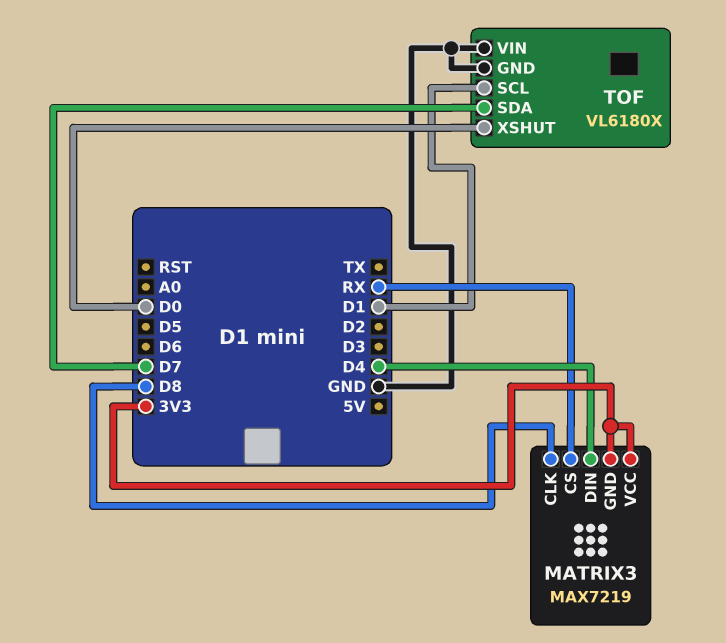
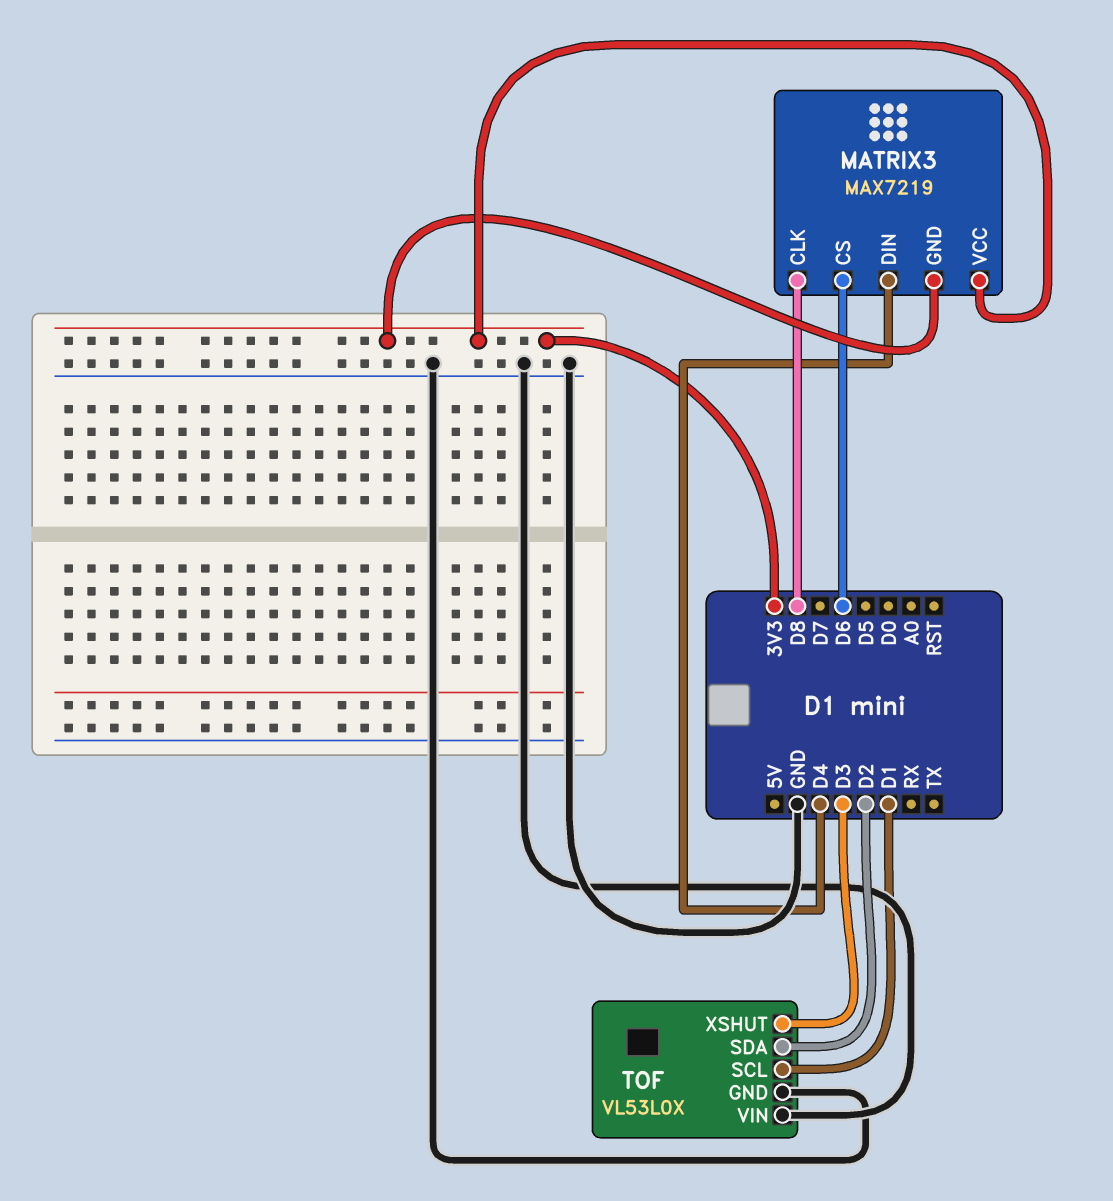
MATRIX3 pin CS: RX -> D6
TOF: VL6180X -> VL53L0X
TOF pin SDA: D7 -> D2
TOF pin XSHUT: D0 -> D3

